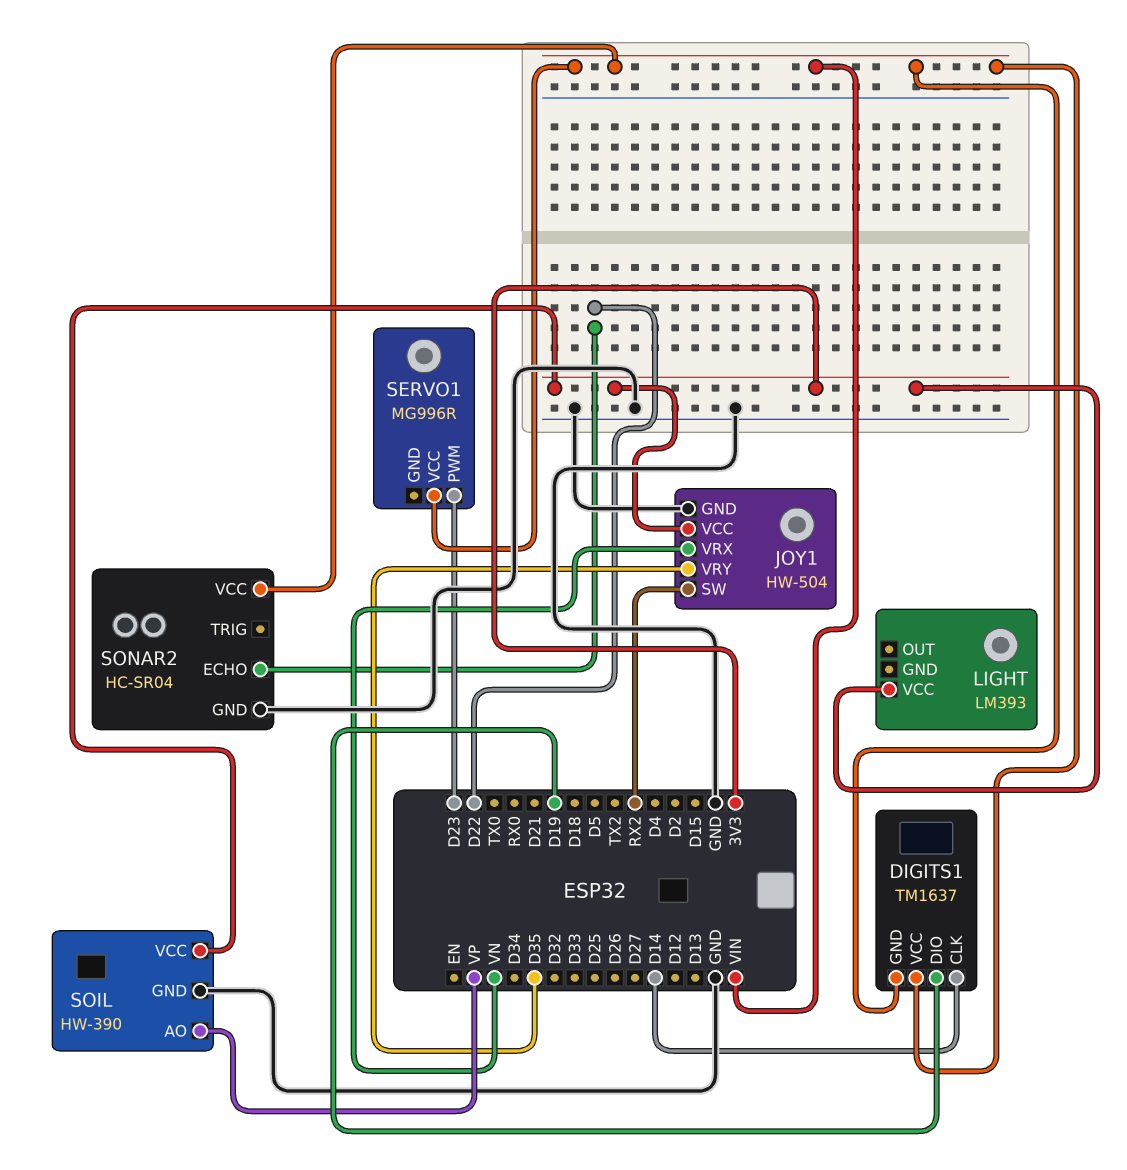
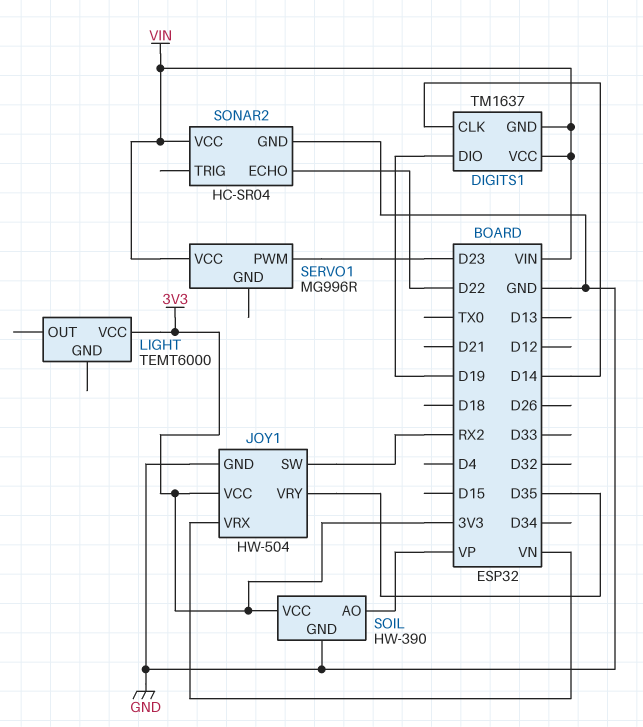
LIGHT: LM393 -> TEMT6000

